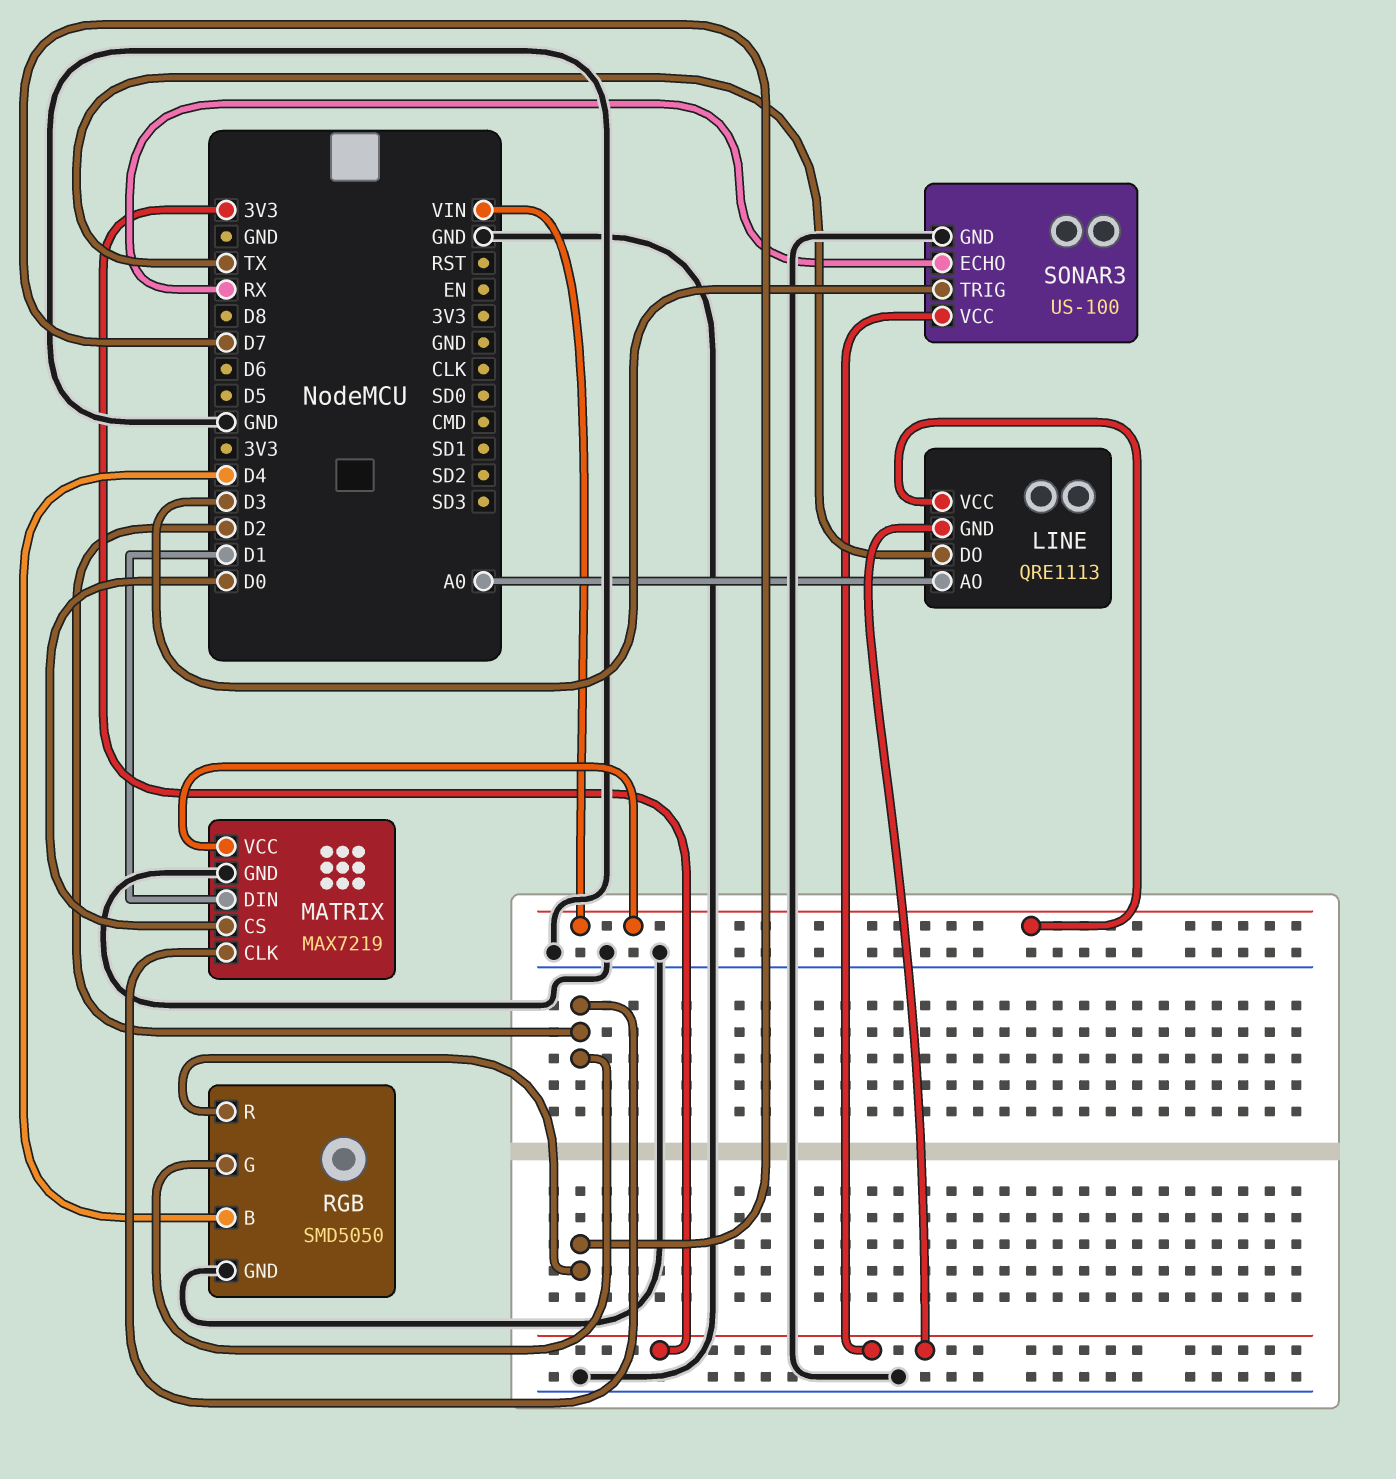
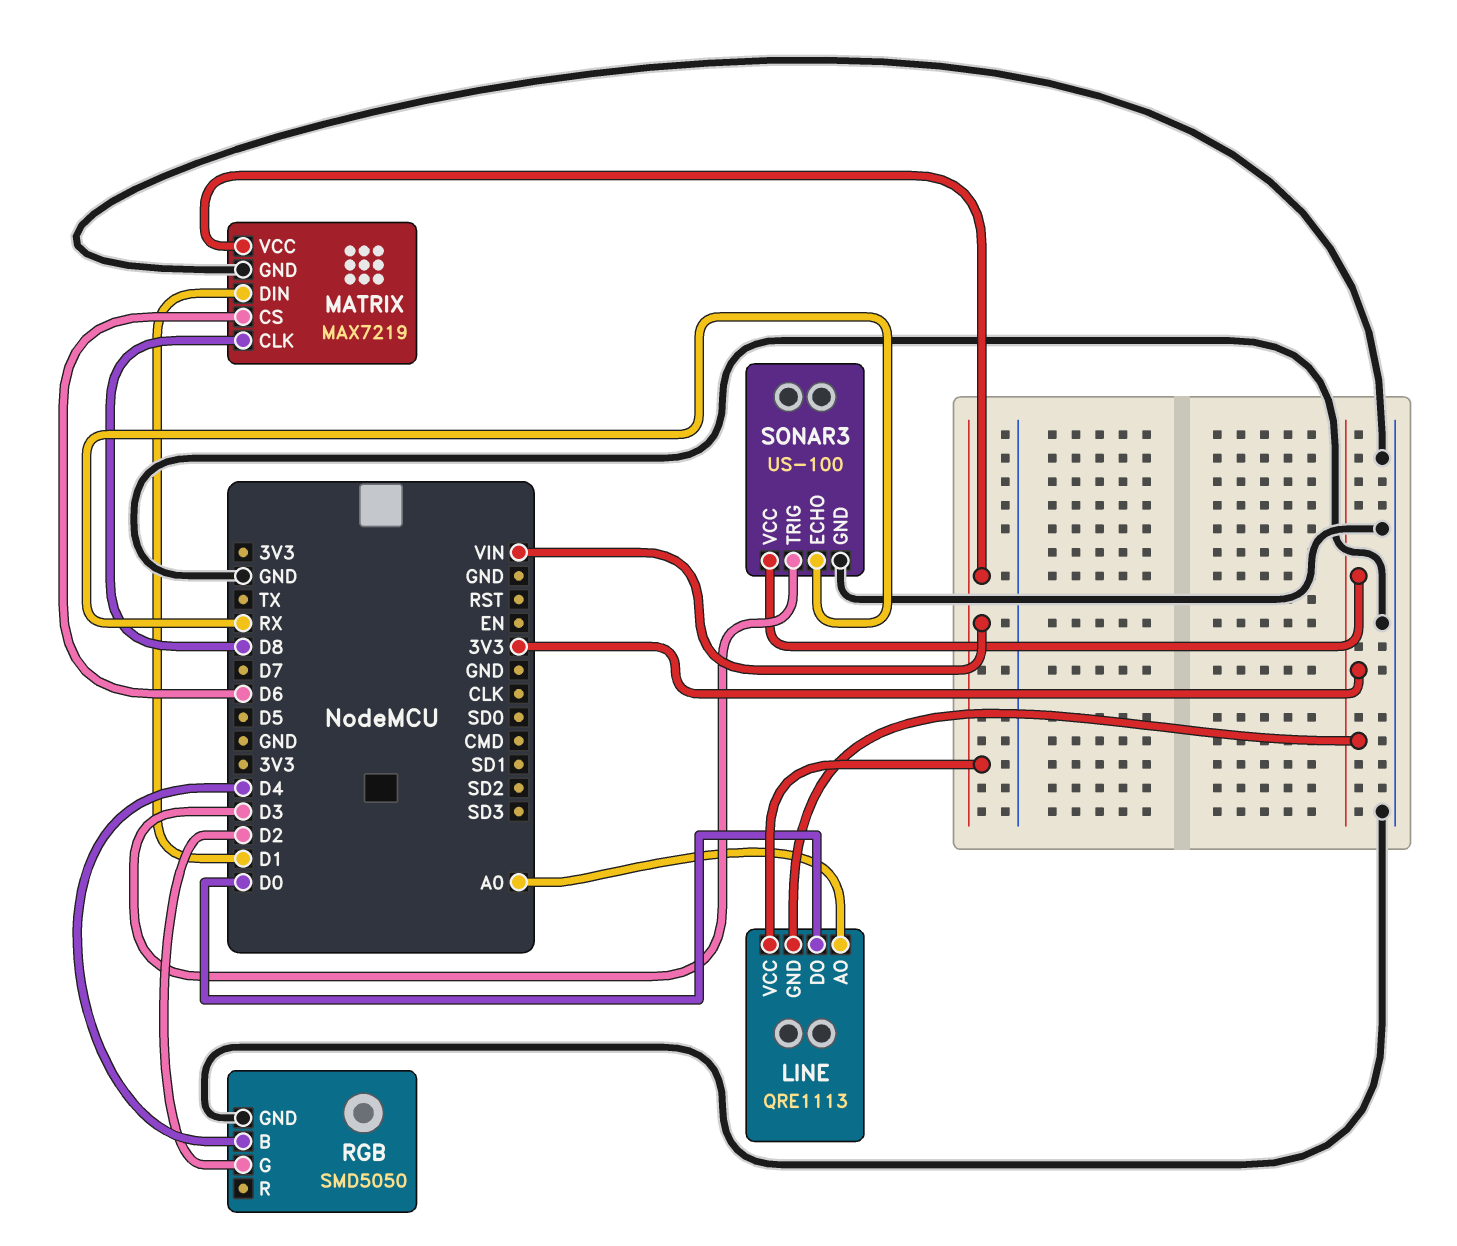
LINE pin DO: TX -> D0
MATRIX pin CLK: D2 -> D8
MATRIX pin CS: D0 -> D6
RGB pin R: D7 -> none

